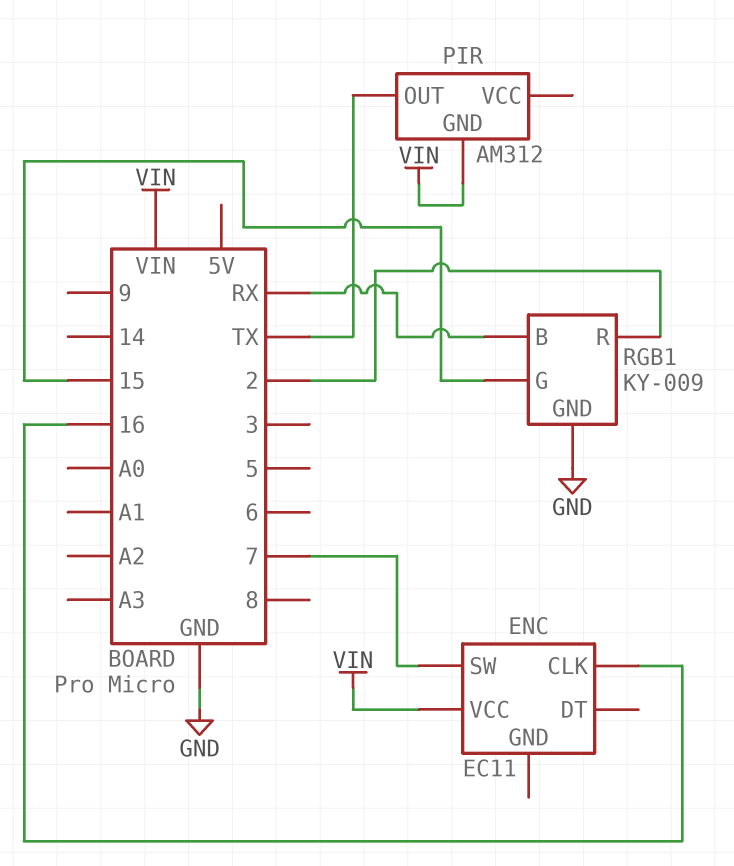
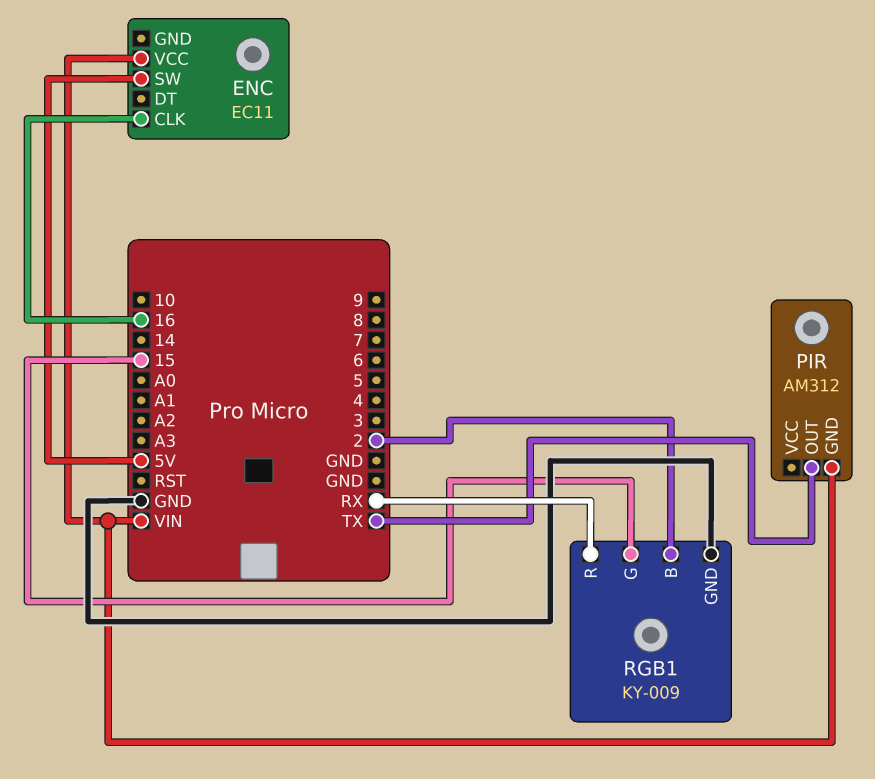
ENC pin SW: 7 -> 5V
RGB1 pin B: RX -> 2
RGB1 pin R: 2 -> RX

